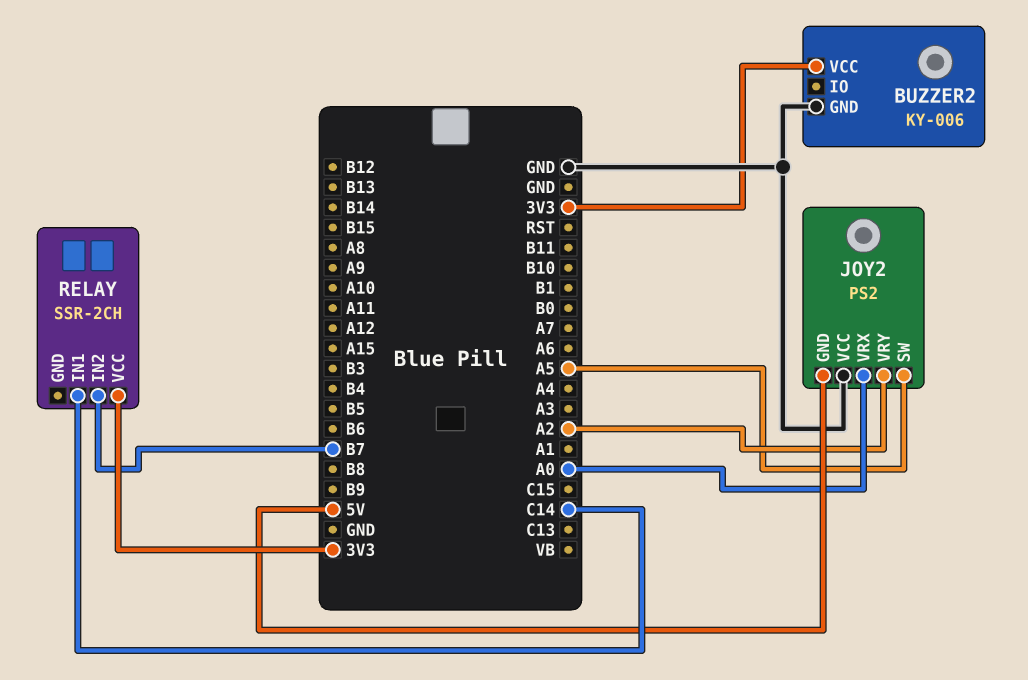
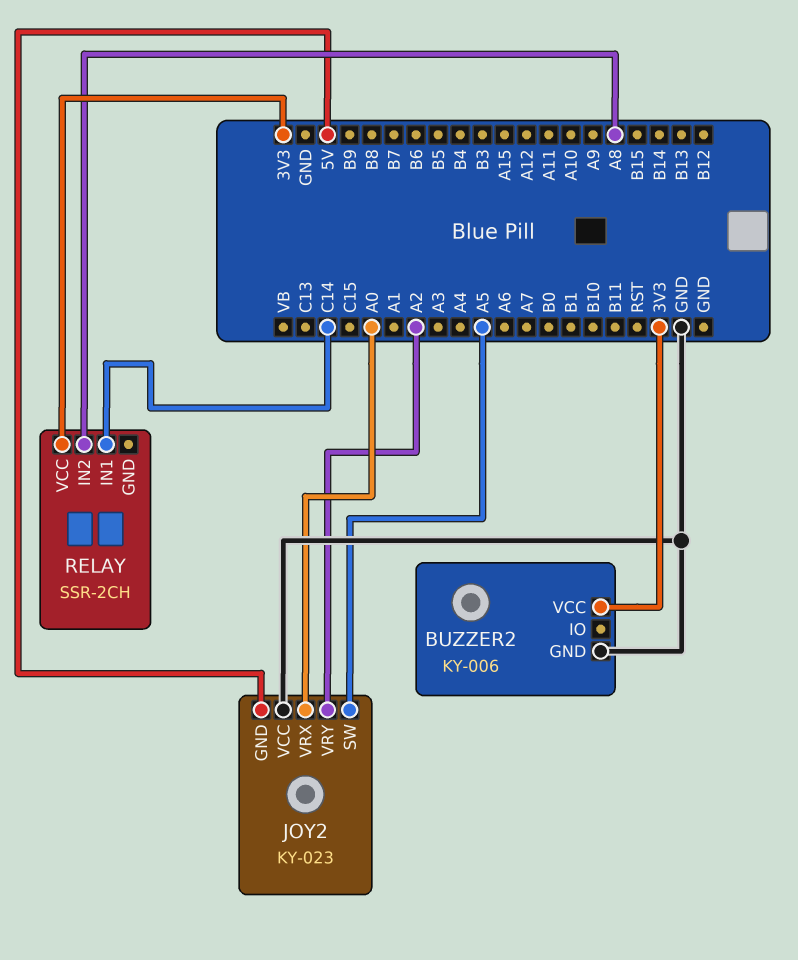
JOY2: PS2 -> KY-023
RELAY pin IN2: B7 -> A8

